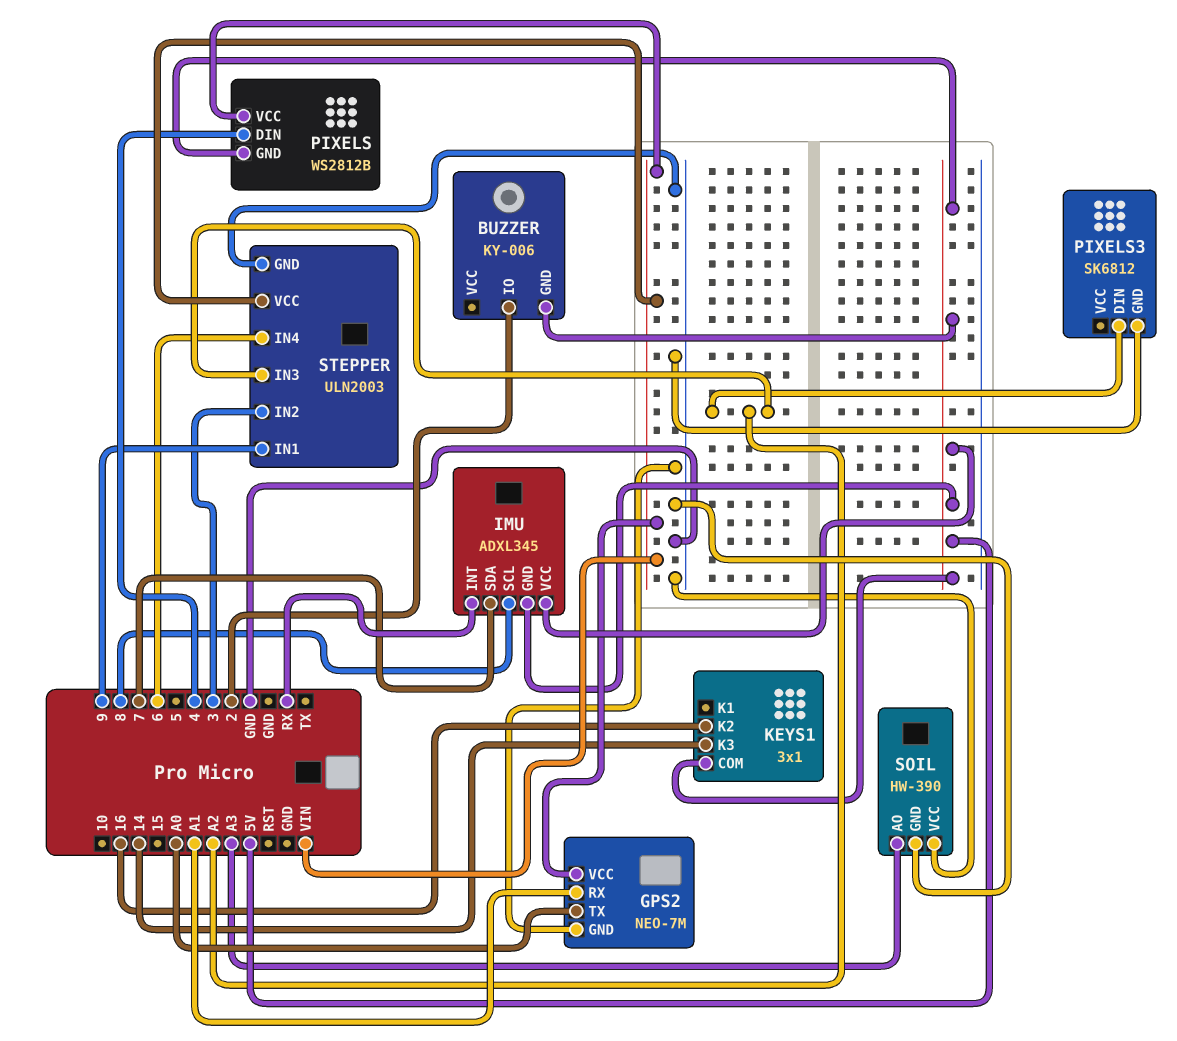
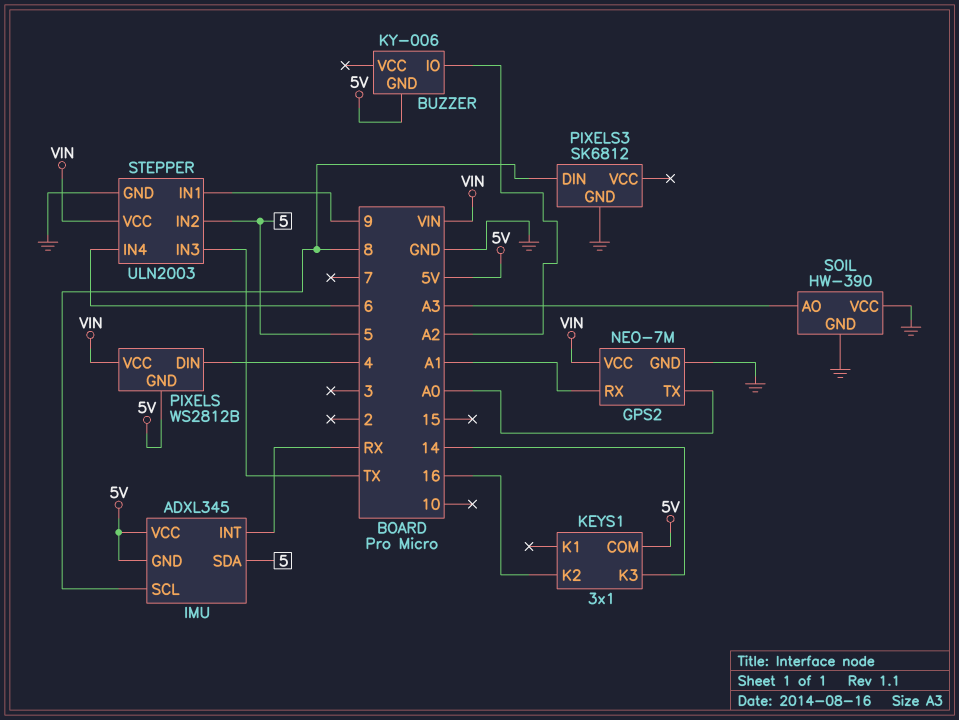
BUZZER pin IO: 2 -> A2
IMU pin SDA: 7 -> 5
PIXELS3 pin DIN: A2 -> 8
STEPPER pin IN2: 3 -> 5
STEPPER pin IN3: A2 -> TX

